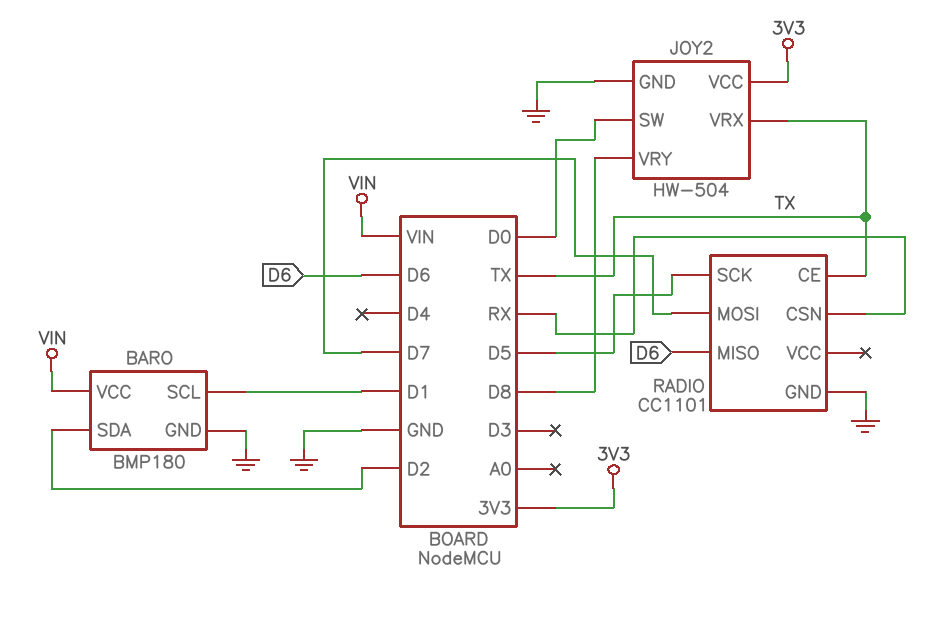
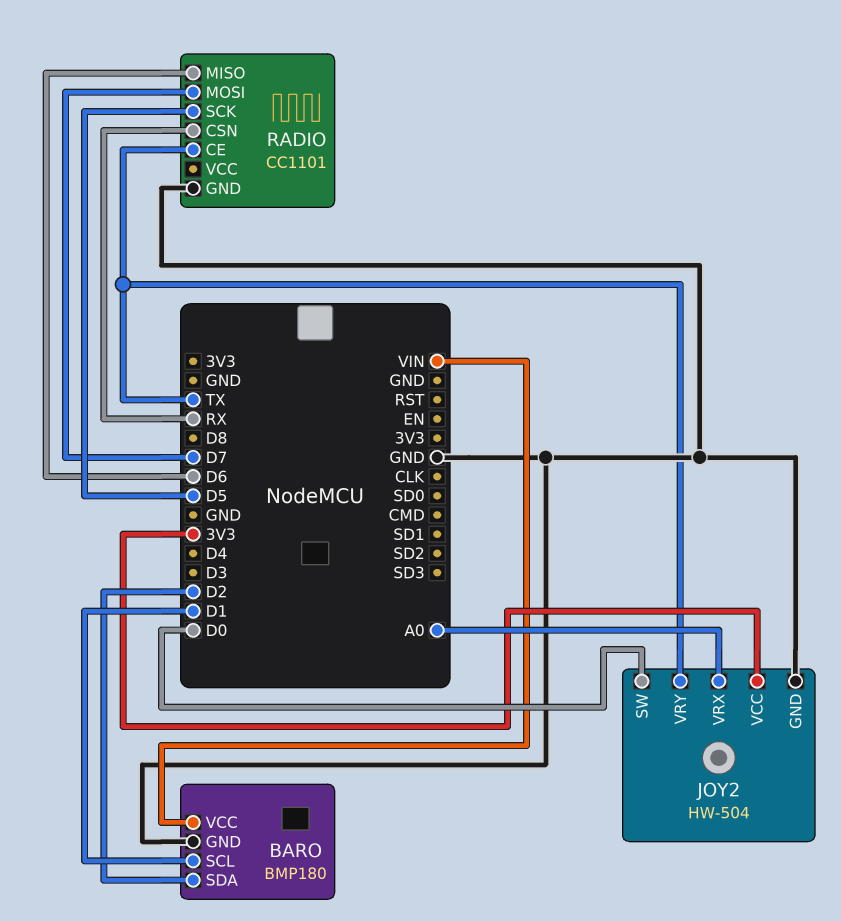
JOY2 pin VRX: TX -> A0
JOY2 pin VRY: D8 -> TX

